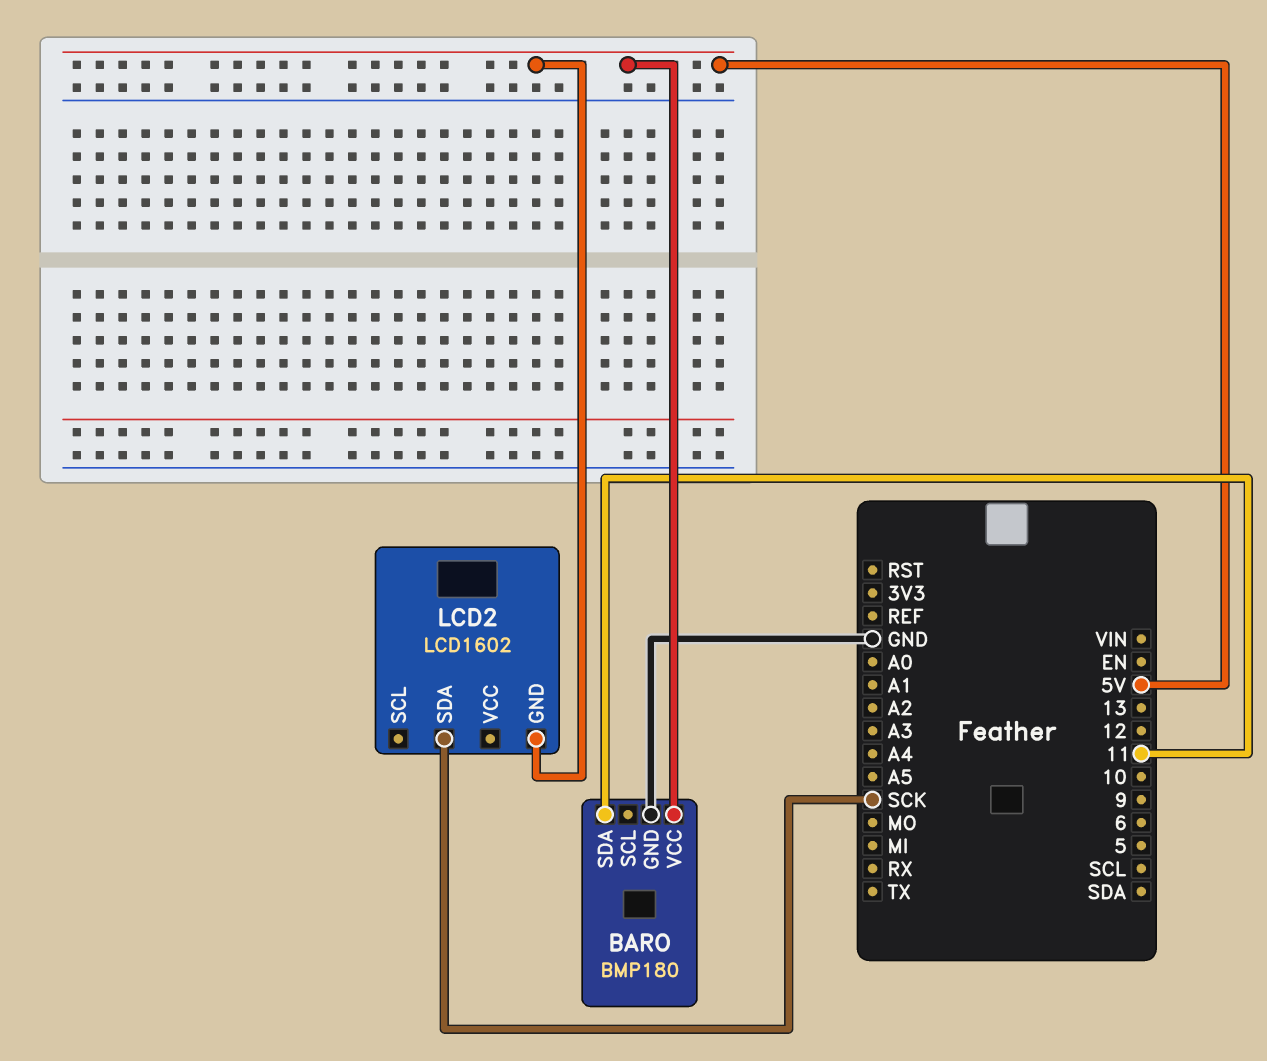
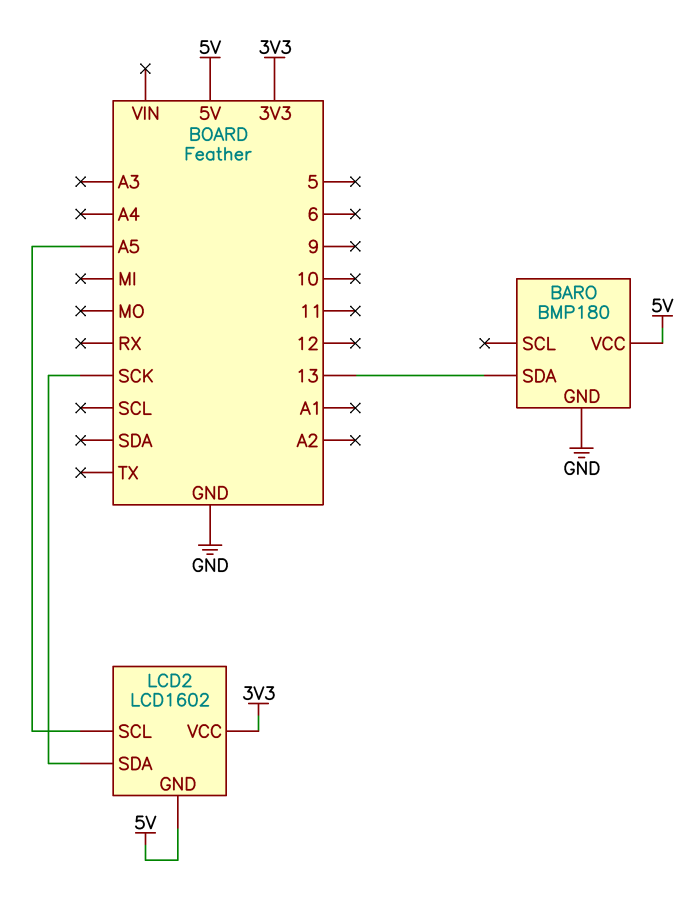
BARO pin SDA: 11 -> 13
LCD2 pin SCL: none -> A5
LCD2 pin VCC: none -> 3V3

